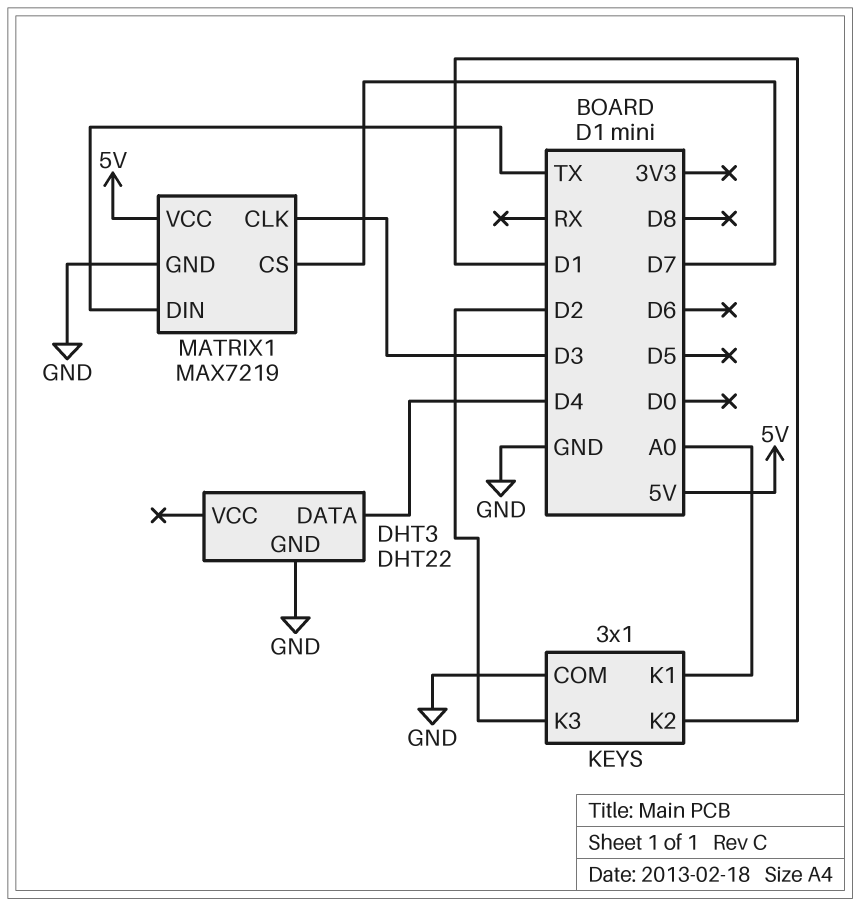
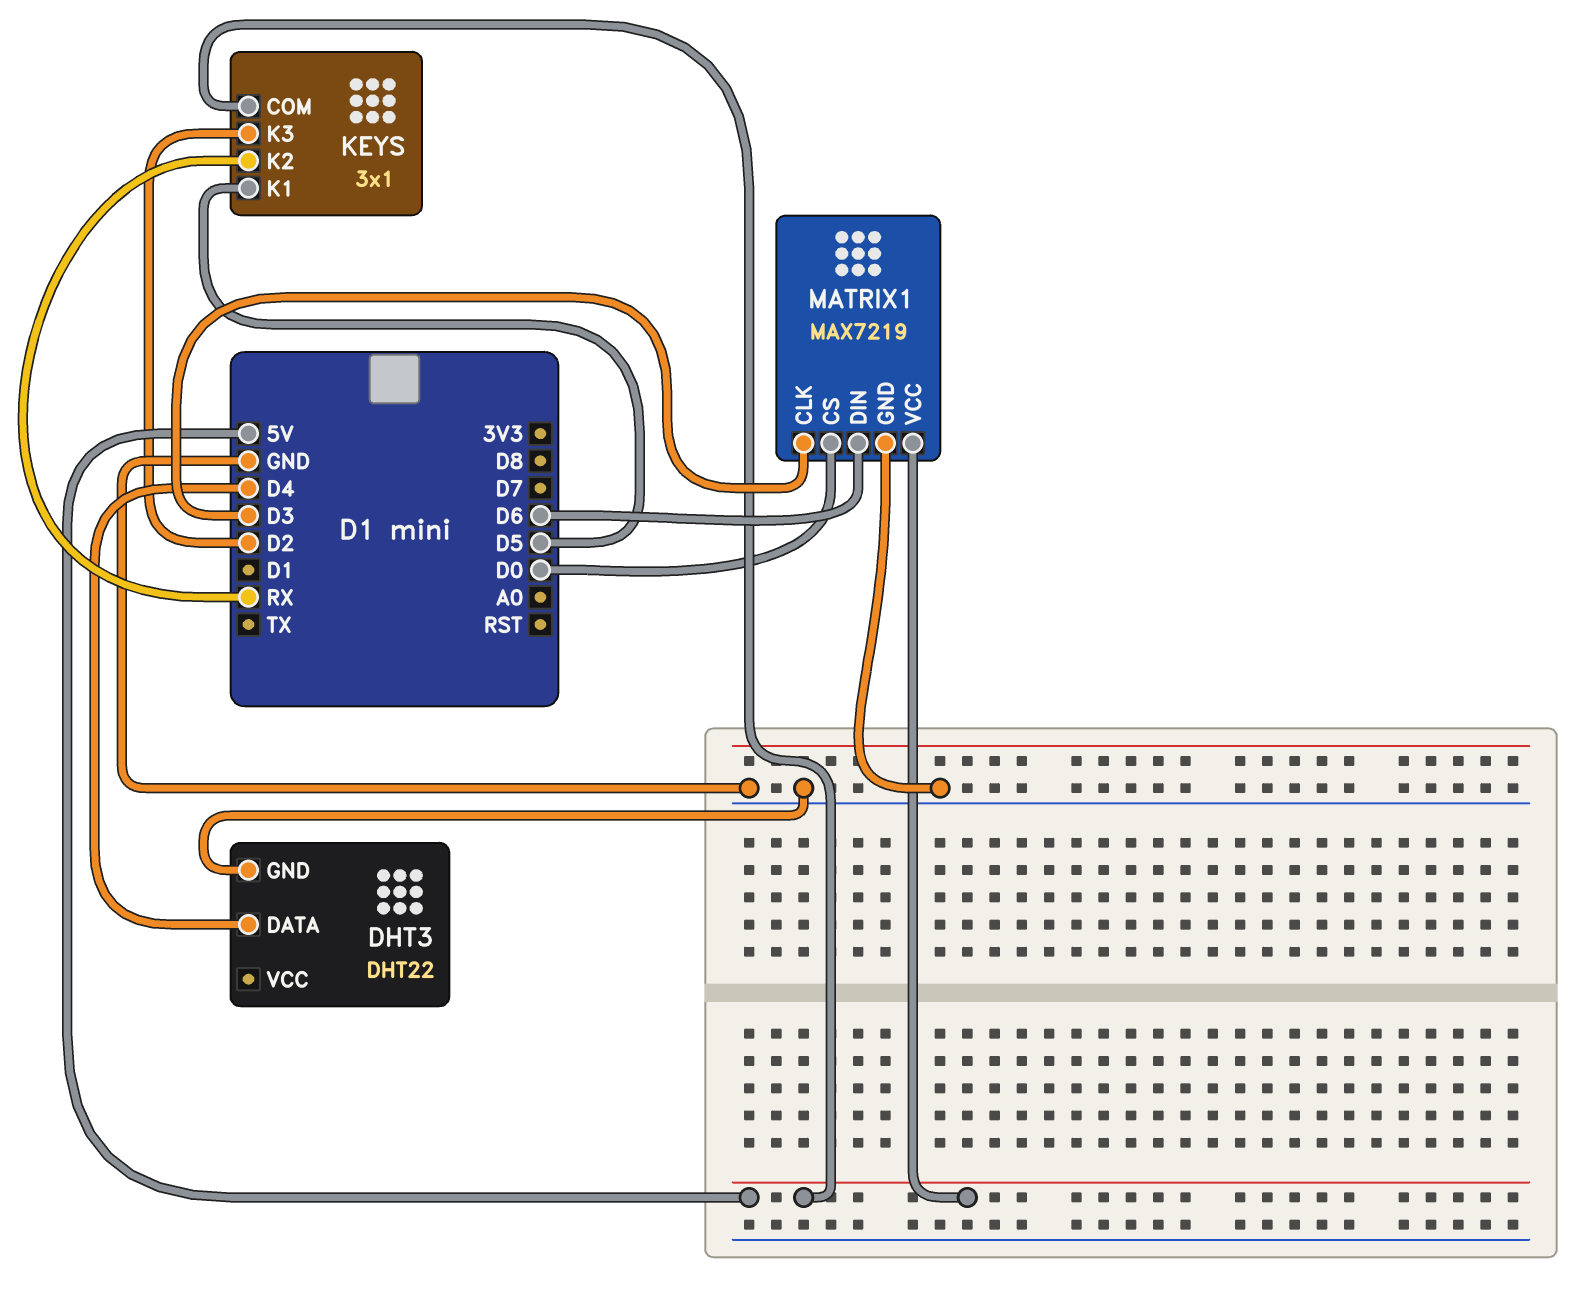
KEYS pin COM: GND -> 5V
KEYS pin K1: A0 -> D5
KEYS pin K2: D1 -> RX
MATRIX1 pin CS: D7 -> D0
MATRIX1 pin DIN: TX -> D6

